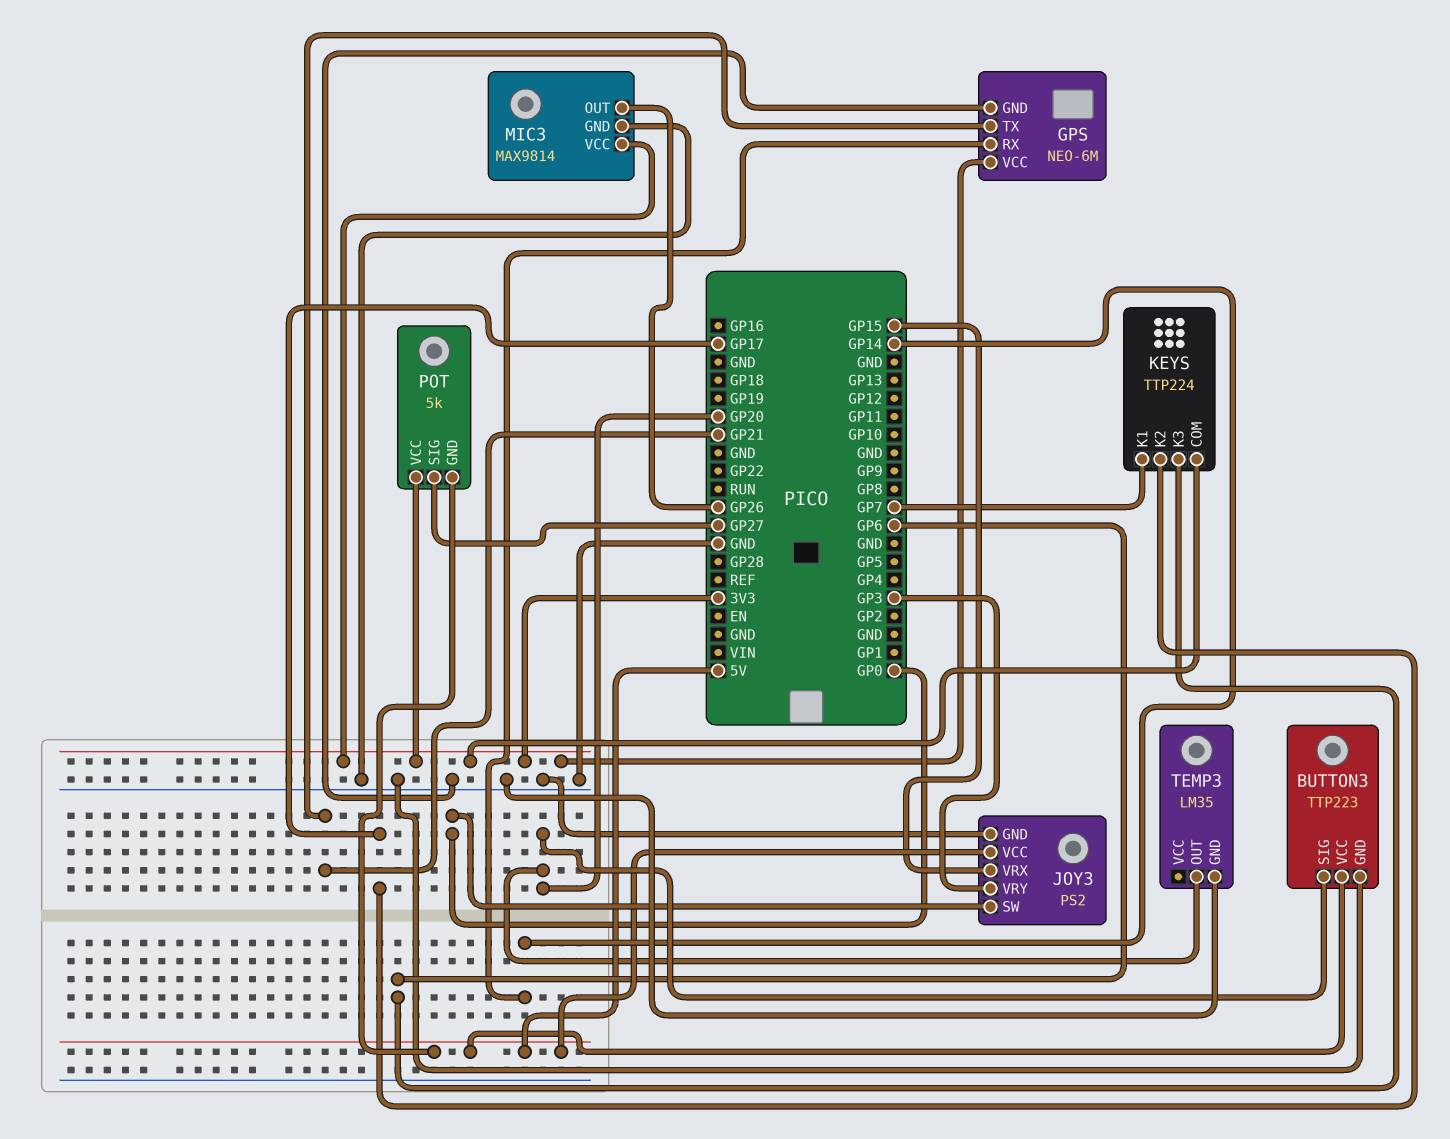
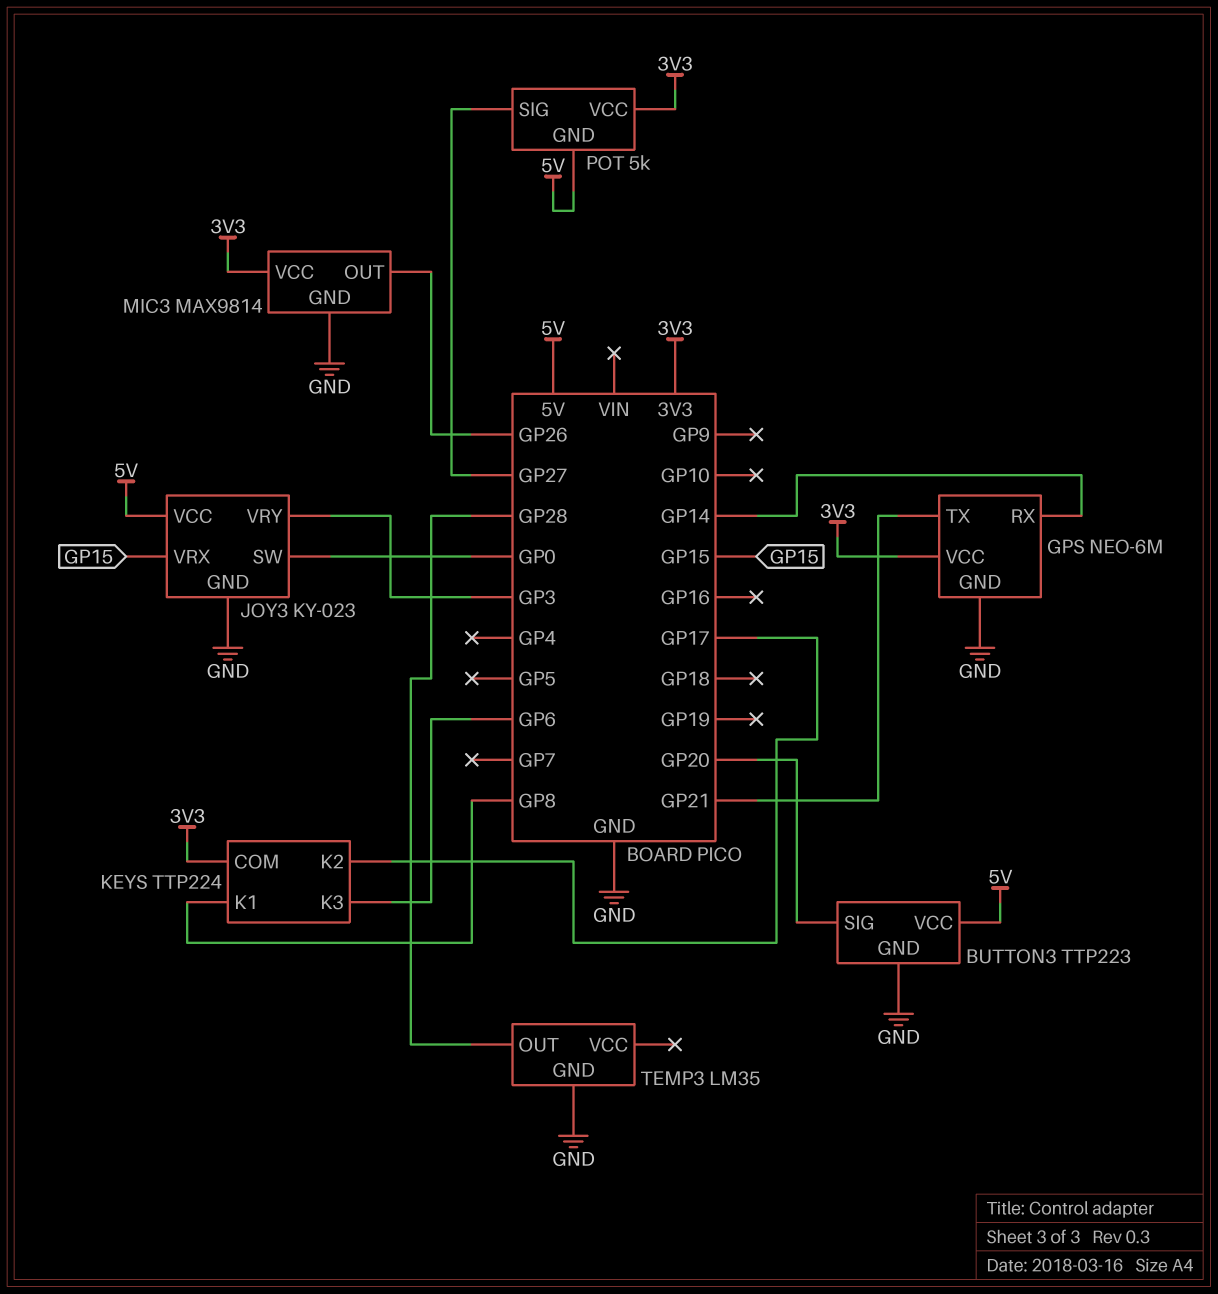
JOY3: PS2 -> KY-023
KEYS pin K1: GP7 -> GP8
TEMP3 pin OUT: GP20 -> GP28

